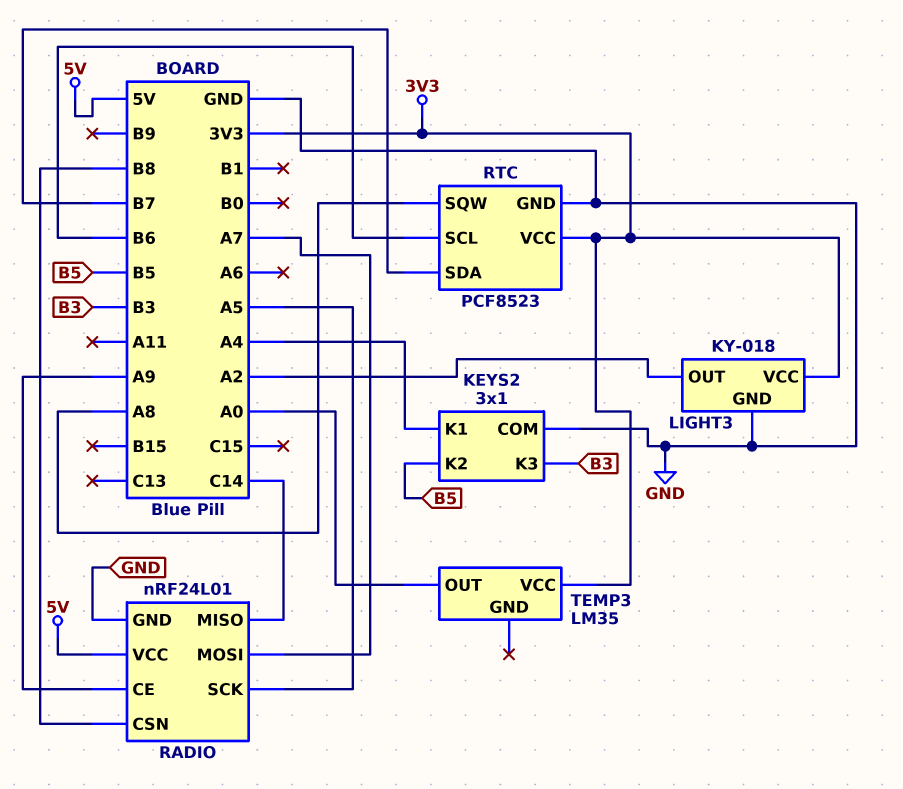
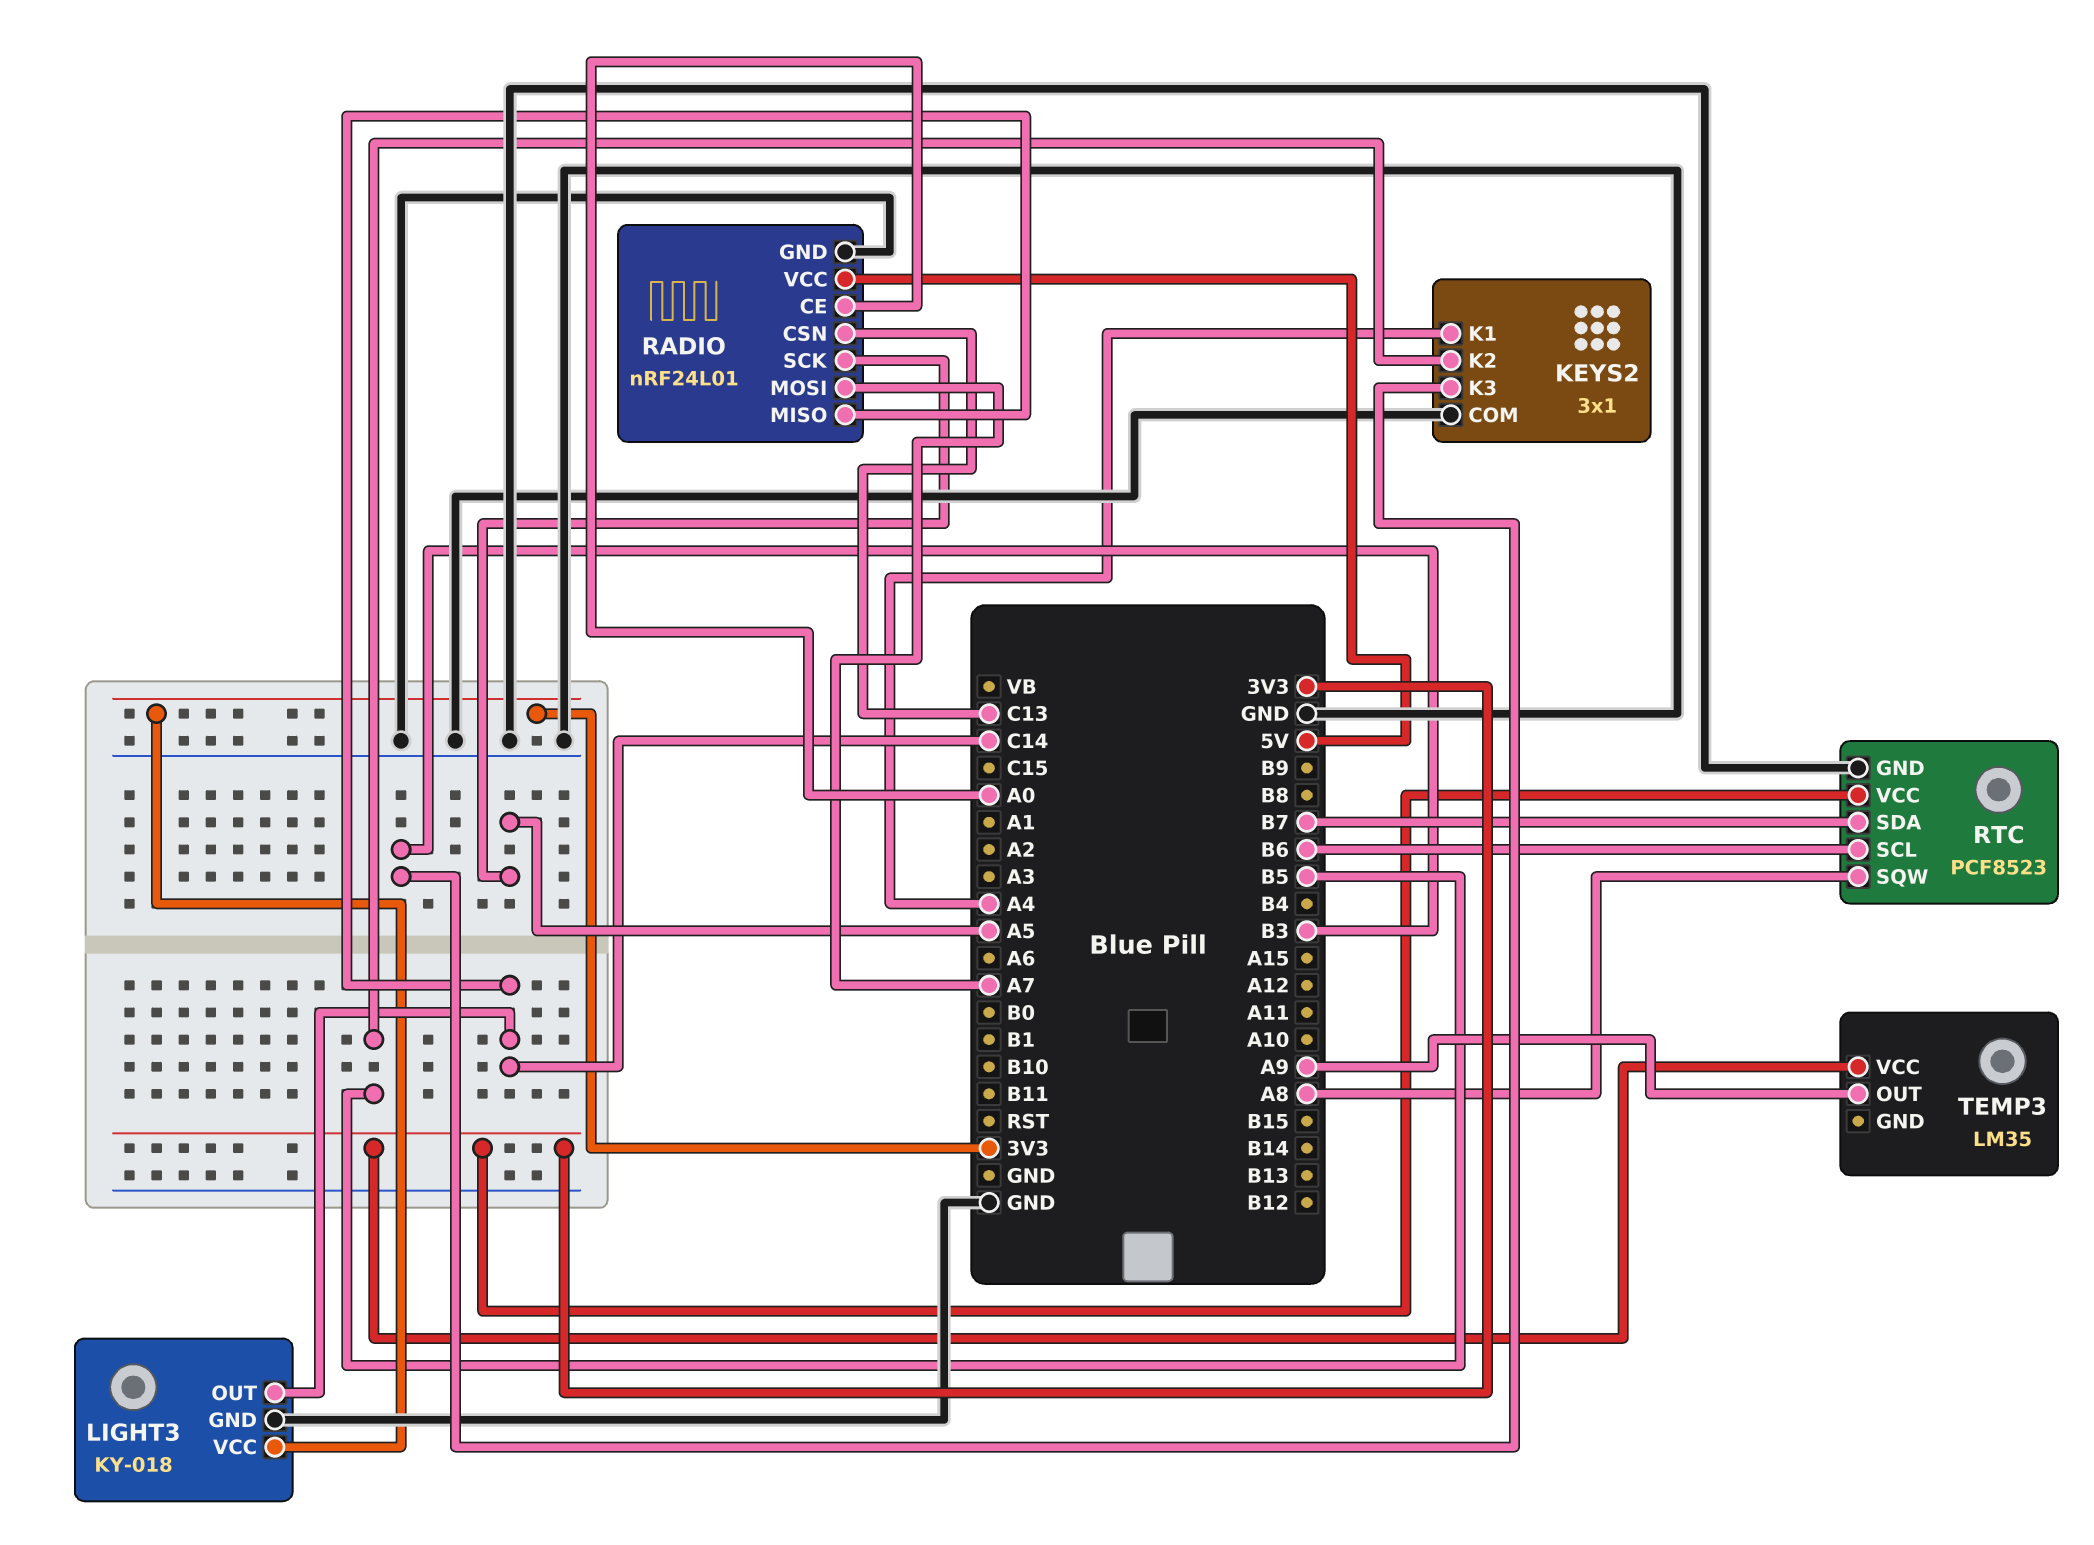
LIGHT3 pin OUT: A2 -> C14
RADIO pin CE: A9 -> A0
RADIO pin CSN: B8 -> C13
TEMP3 pin OUT: A0 -> A9

